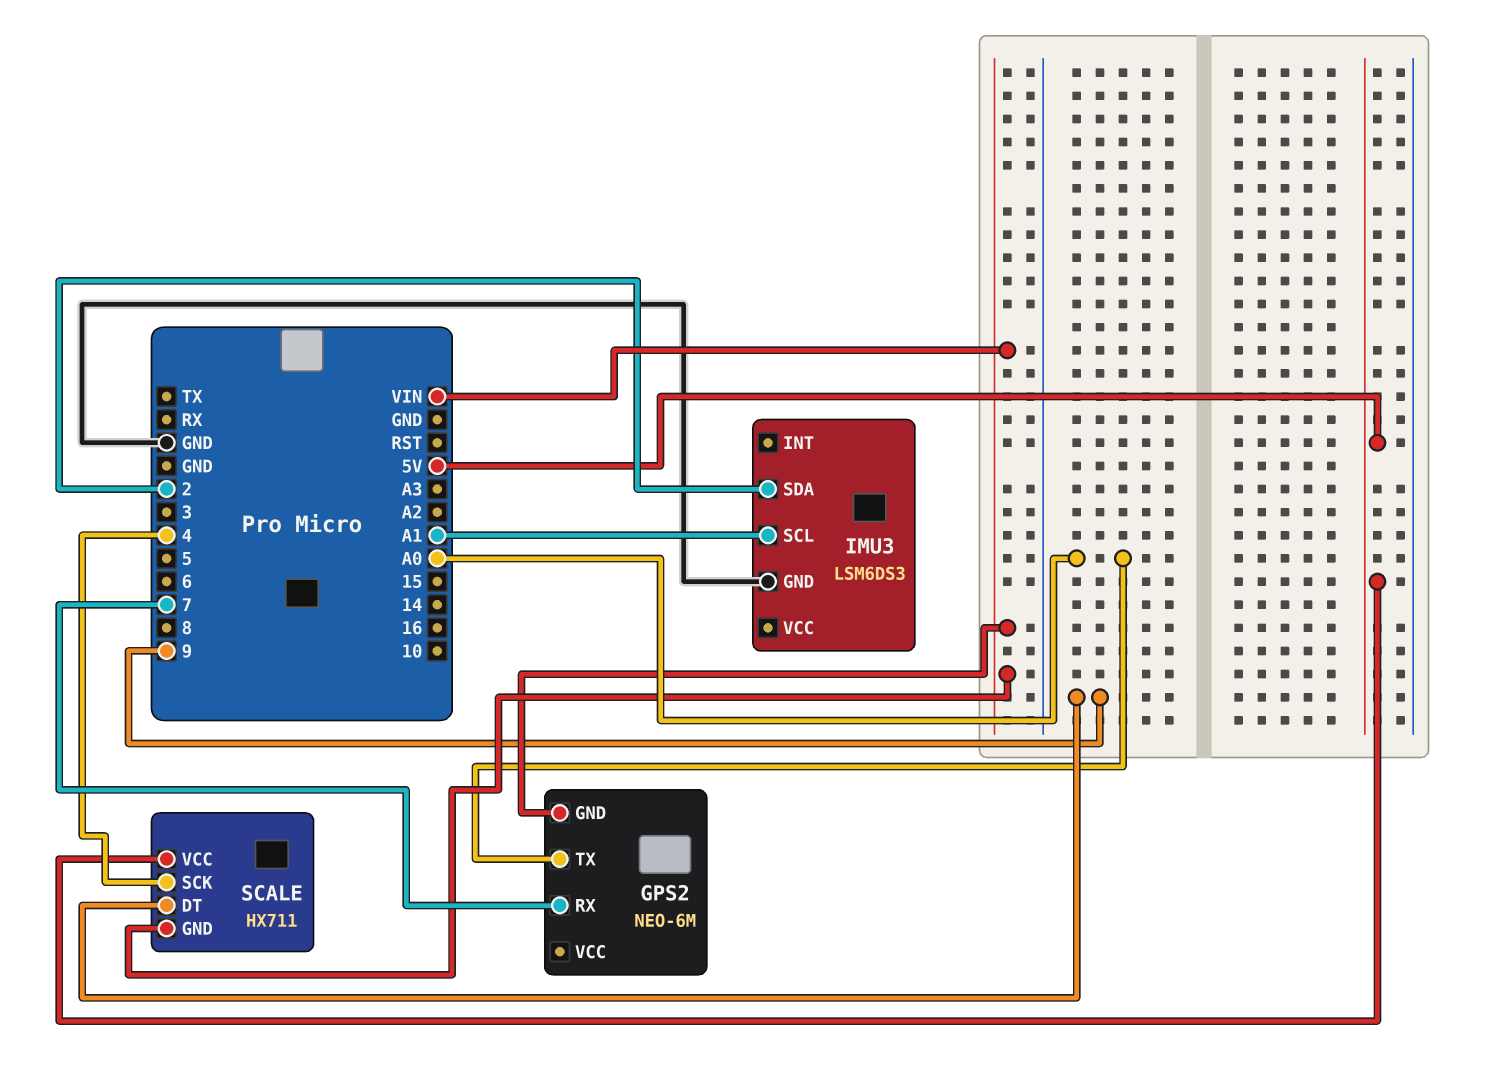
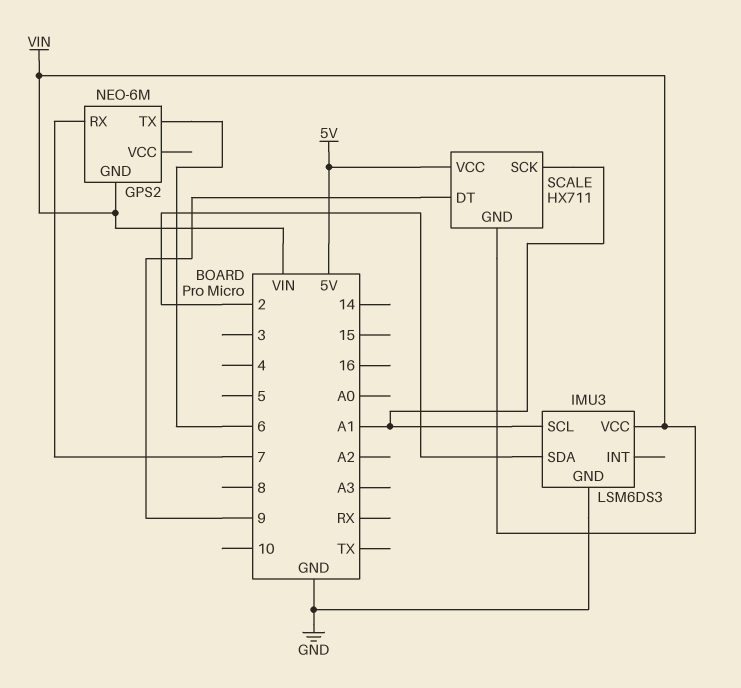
GPS2 pin TX: A0 -> 6
IMU3 pin VCC: none -> VIN
SCALE pin SCK: 4 -> A1

